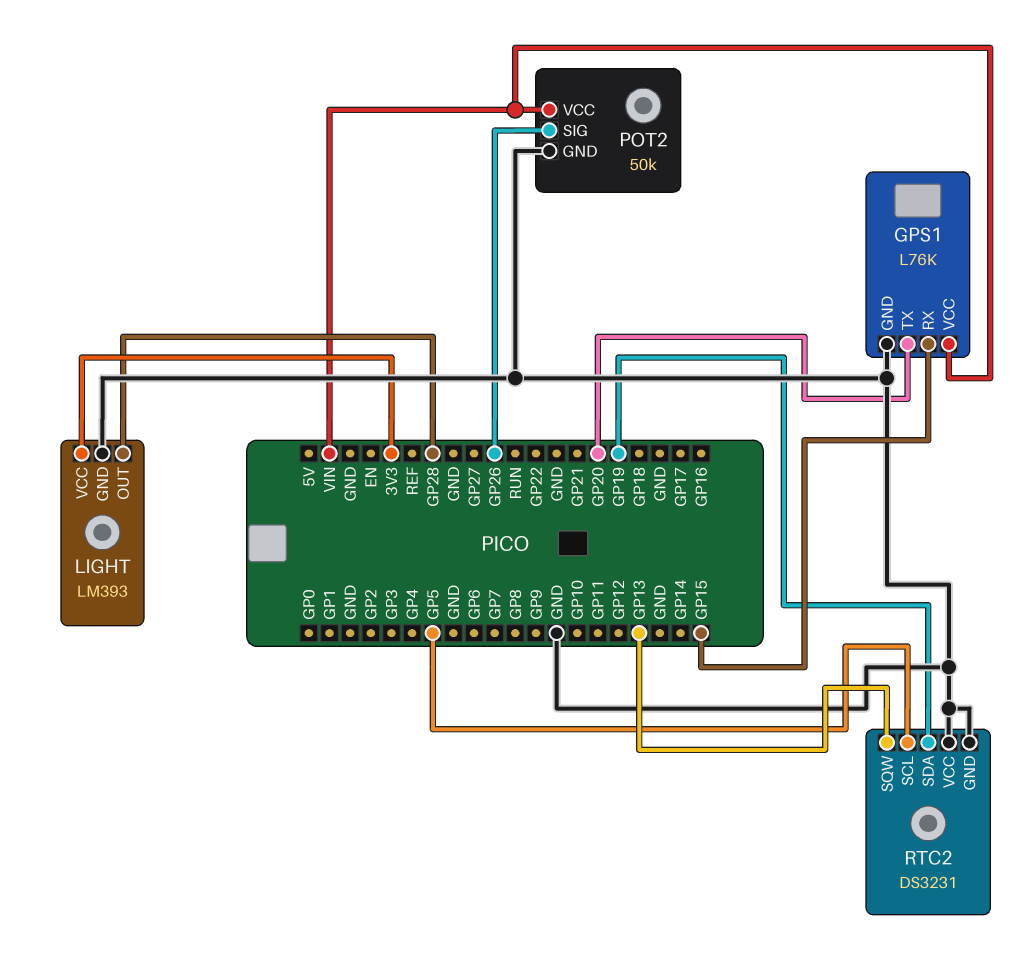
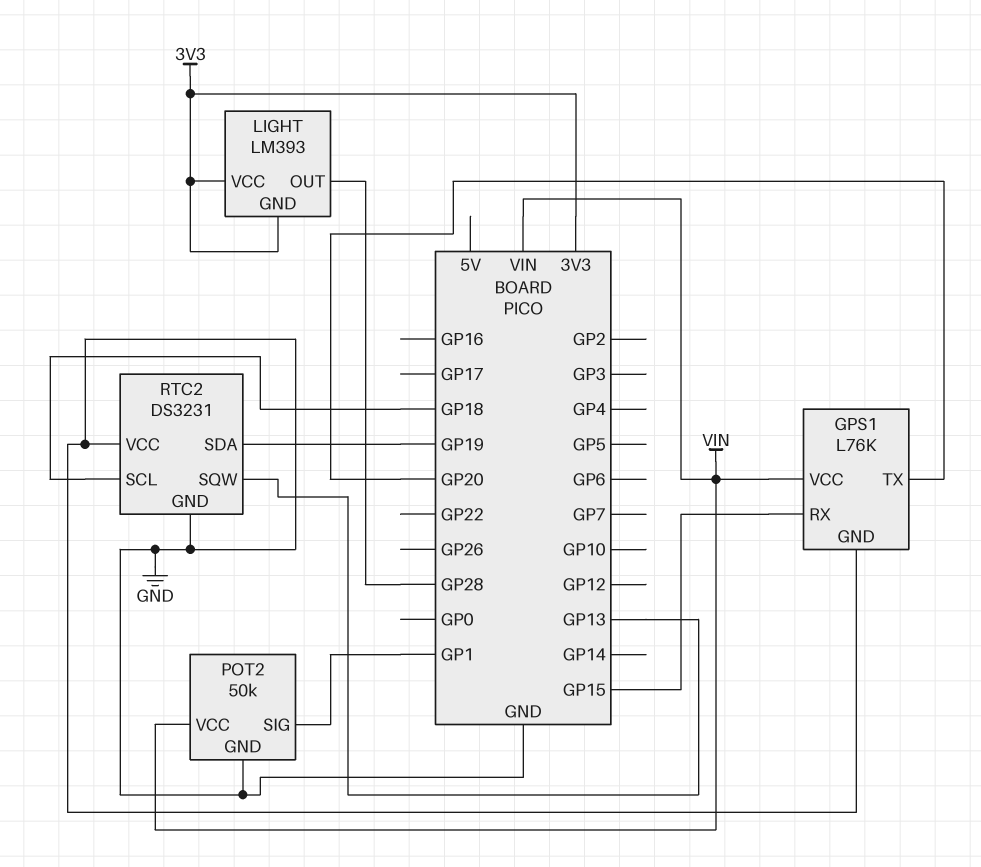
LIGHT pin GND: GND -> 3V3
POT2 pin SIG: GP26 -> GP1
RTC2 pin SCL: GP5 -> GP18

